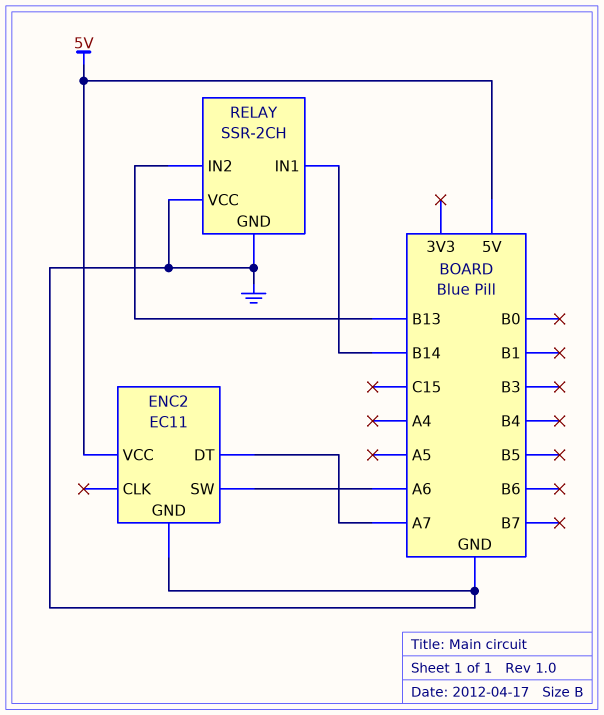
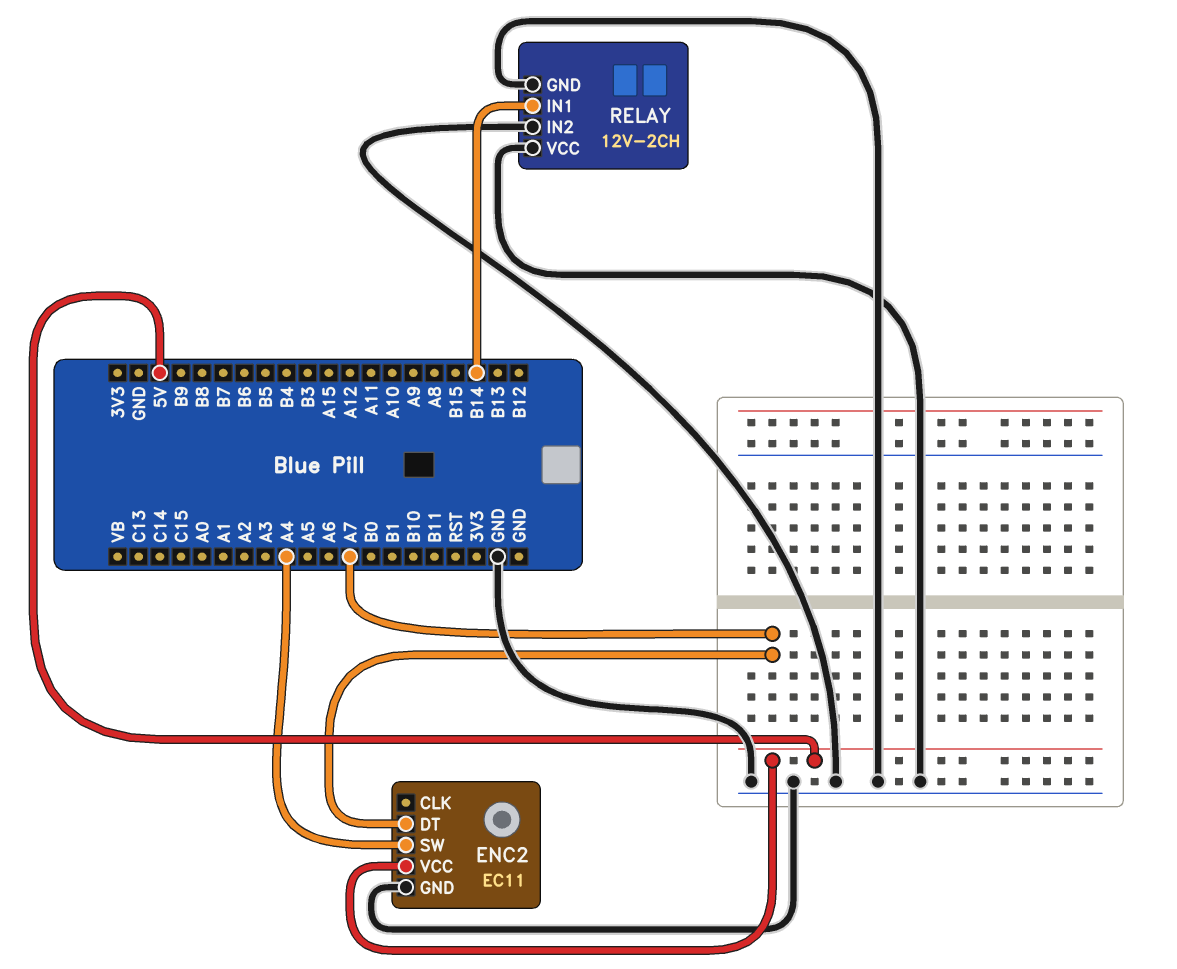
ENC2 pin SW: A6 -> A4
RELAY: SSR-2CH -> 12V-2CH
RELAY pin IN2: B13 -> GND

